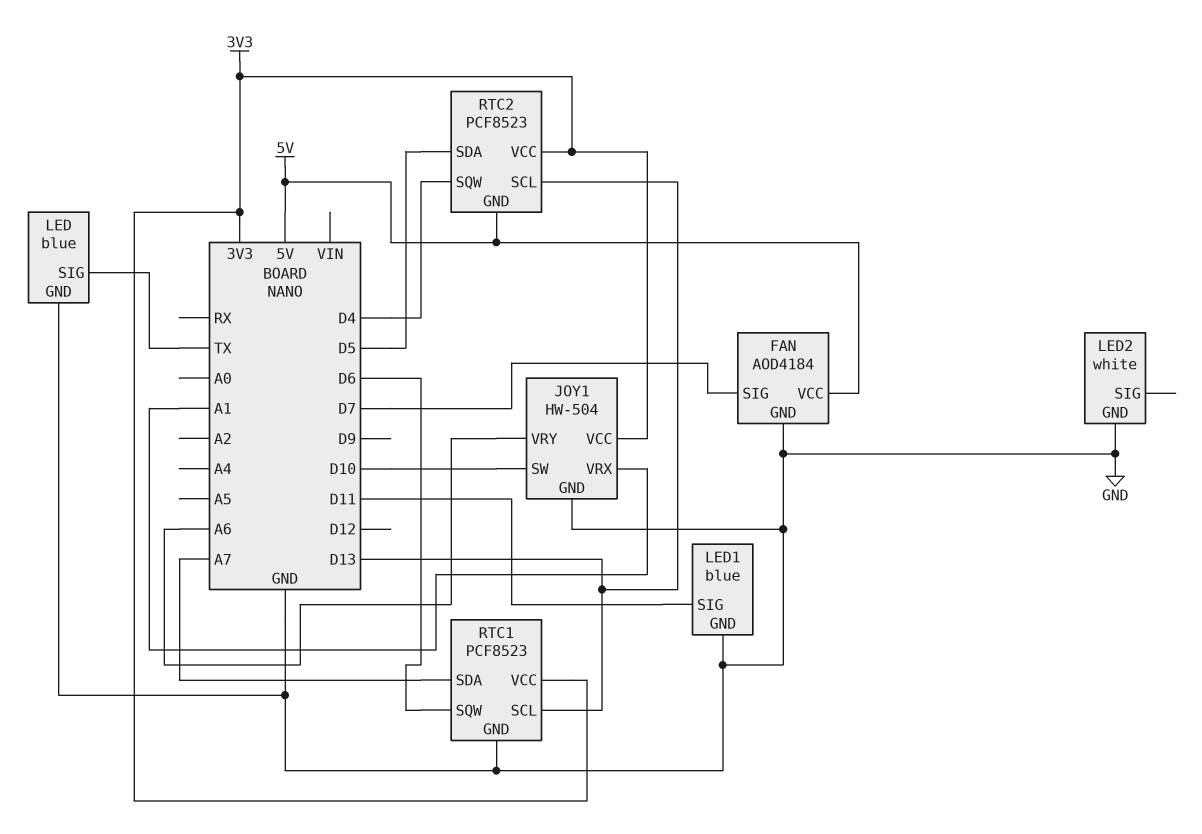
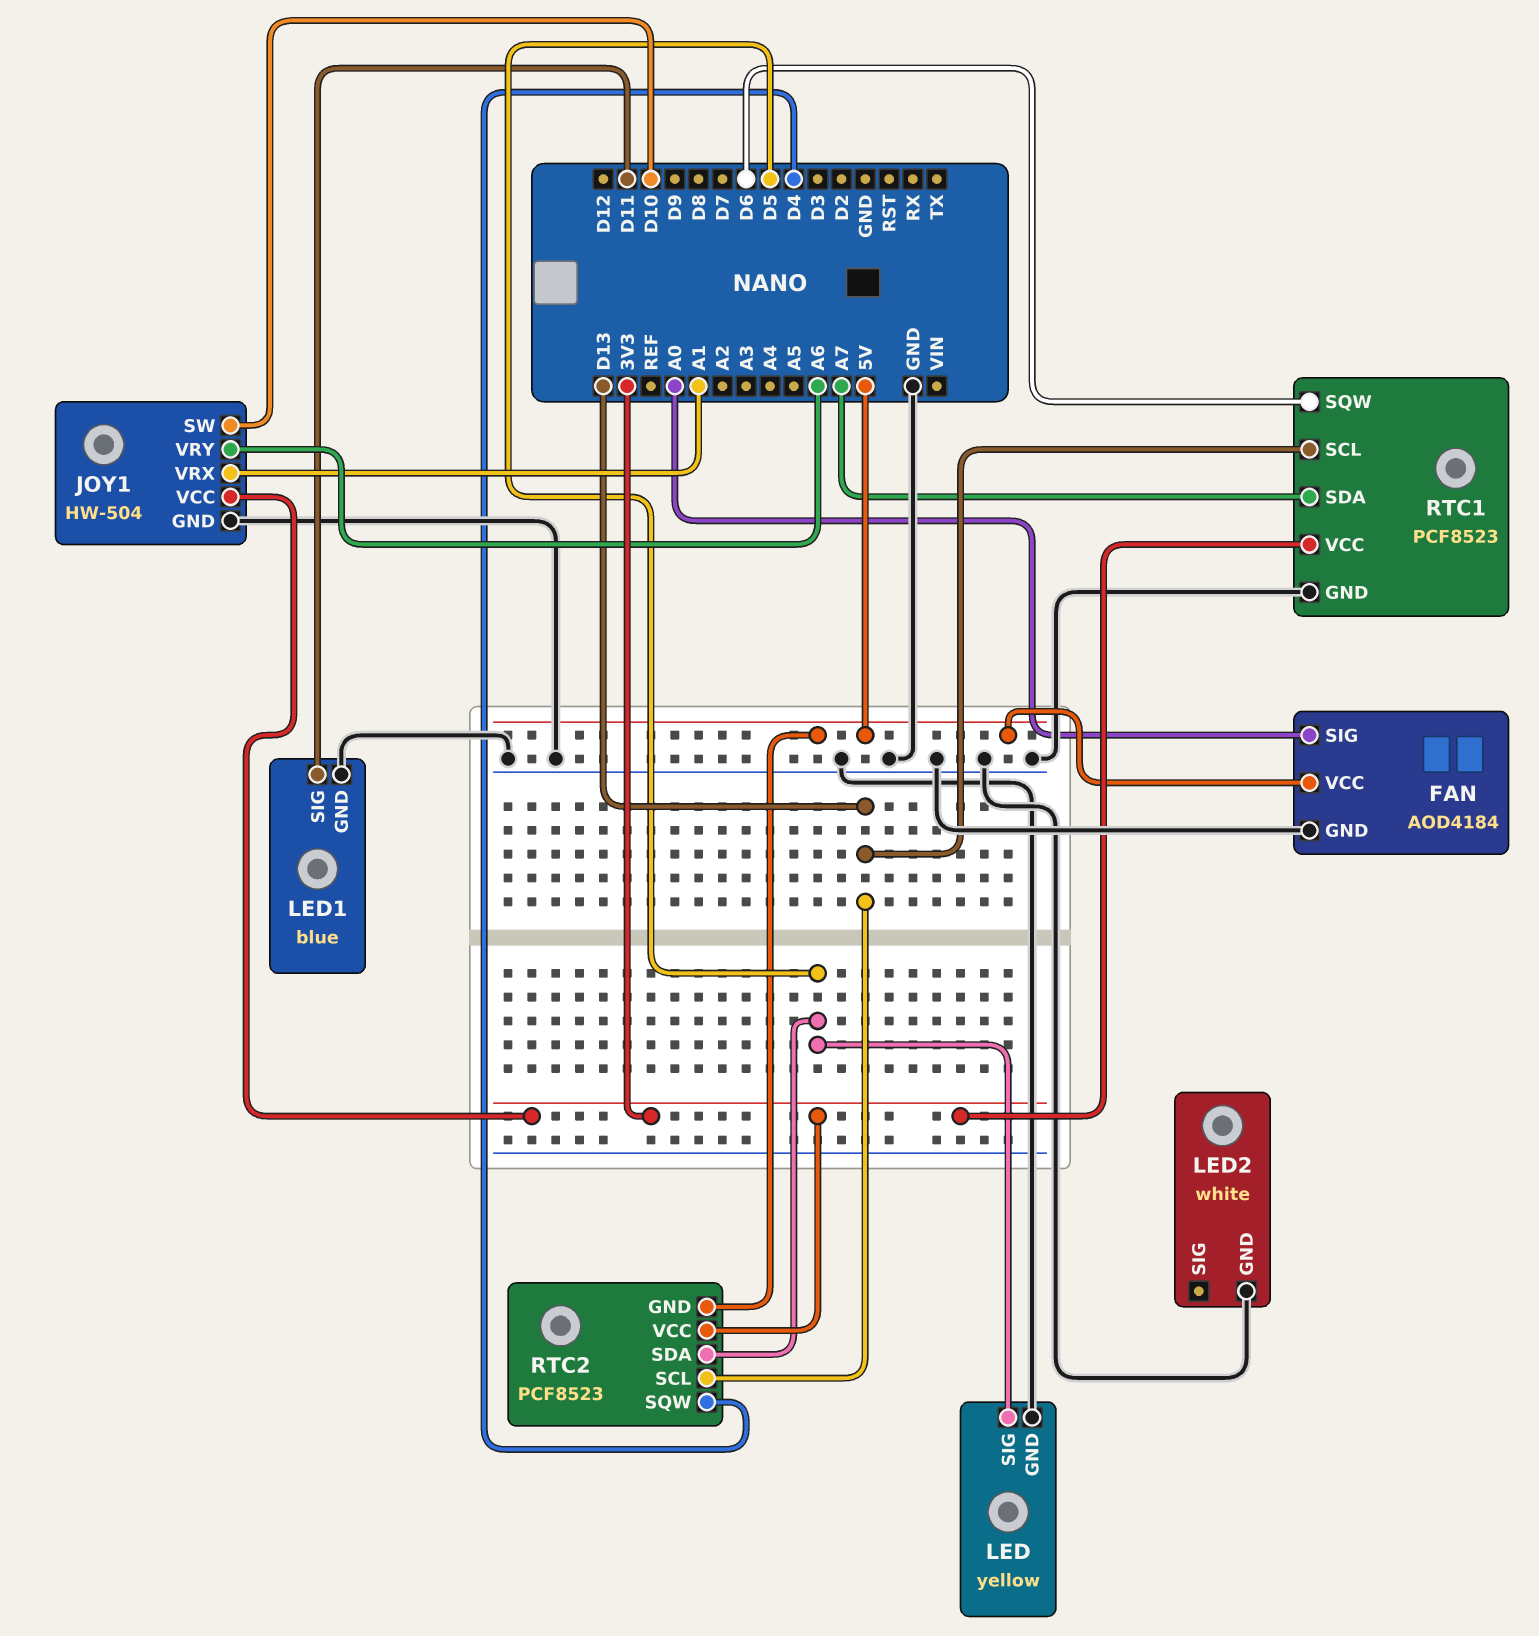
FAN pin SIG: D7 -> A0
LED: blue -> yellow
LED pin SIG: TX -> D5

